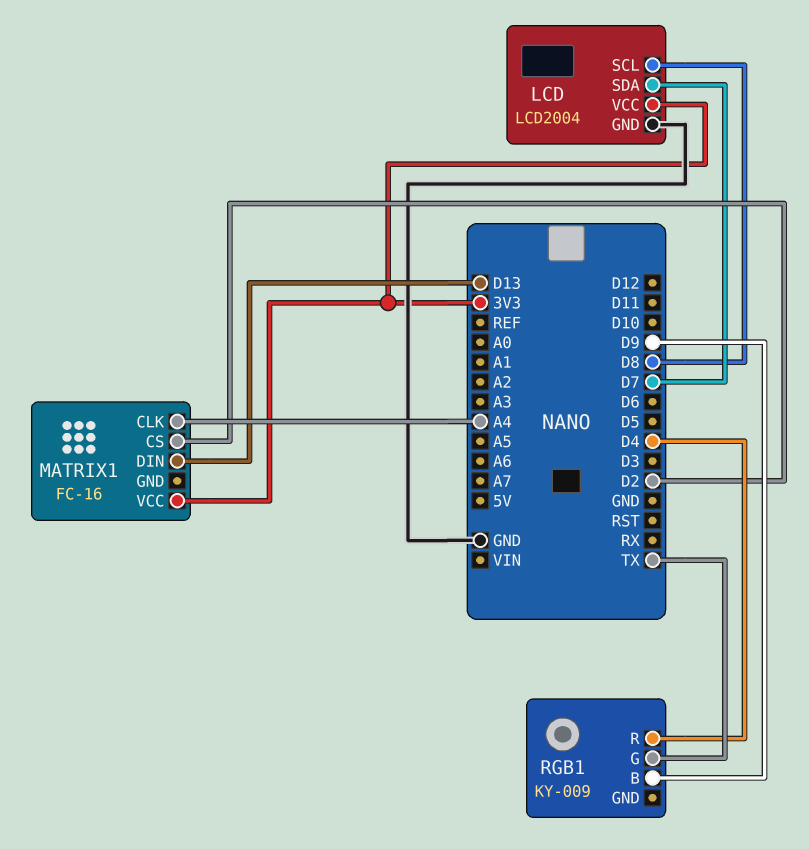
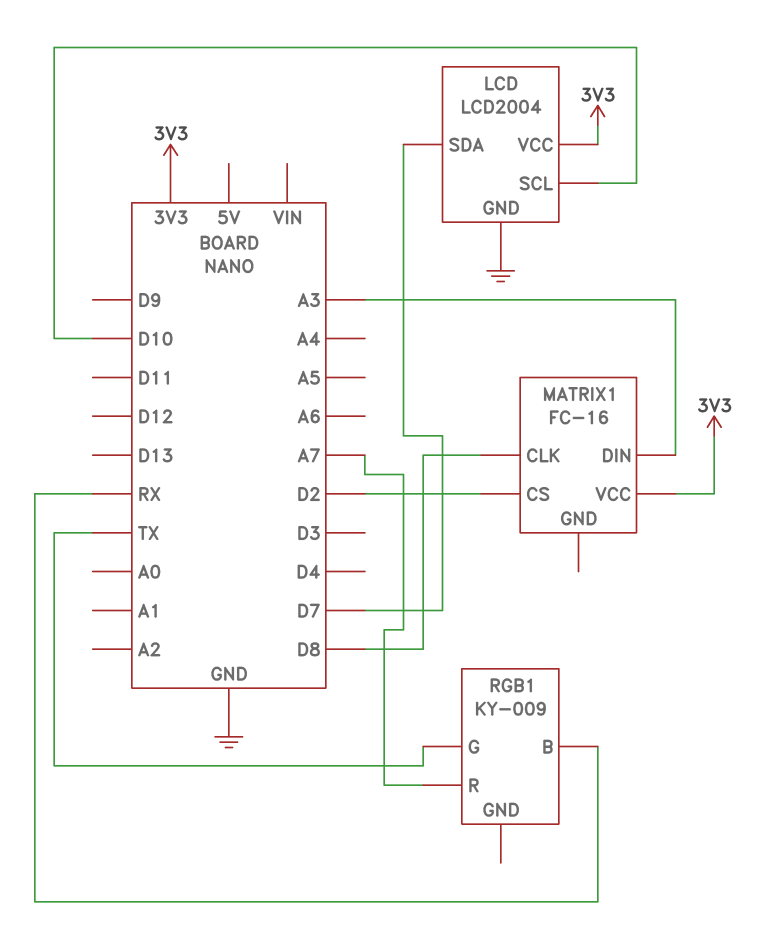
LCD pin SCL: D8 -> D10
MATRIX1 pin CLK: A4 -> D8
MATRIX1 pin DIN: D13 -> A3
RGB1 pin B: D9 -> RX
RGB1 pin R: D4 -> A7

